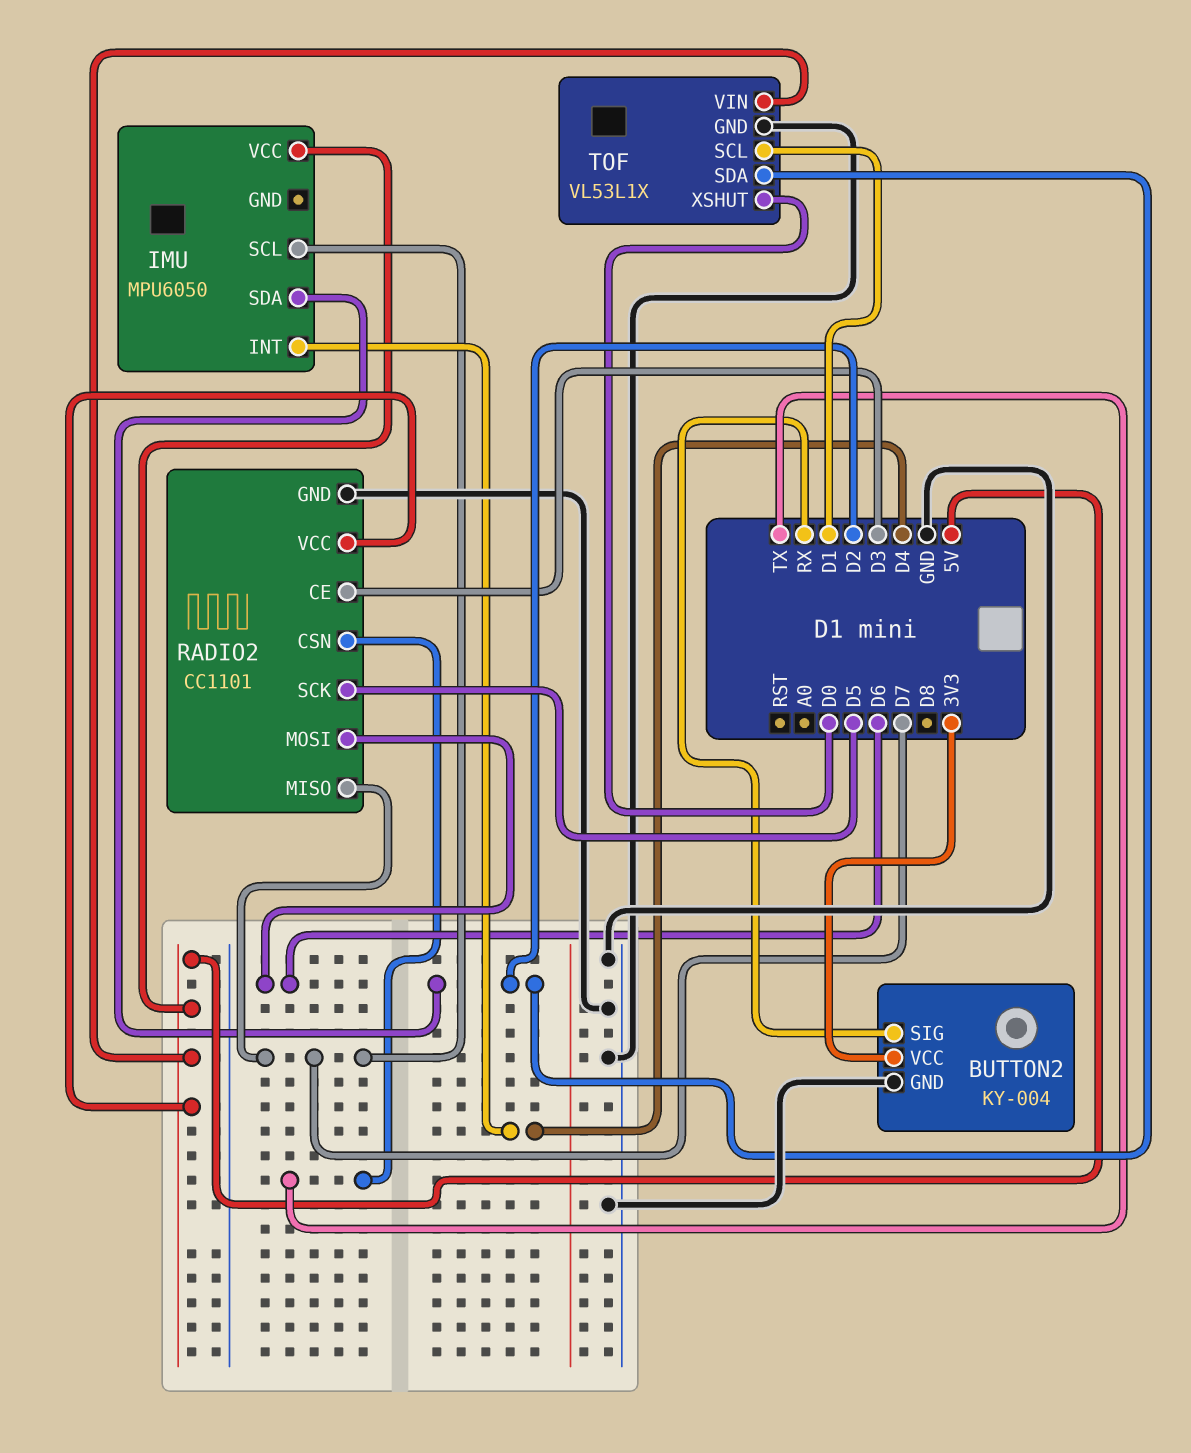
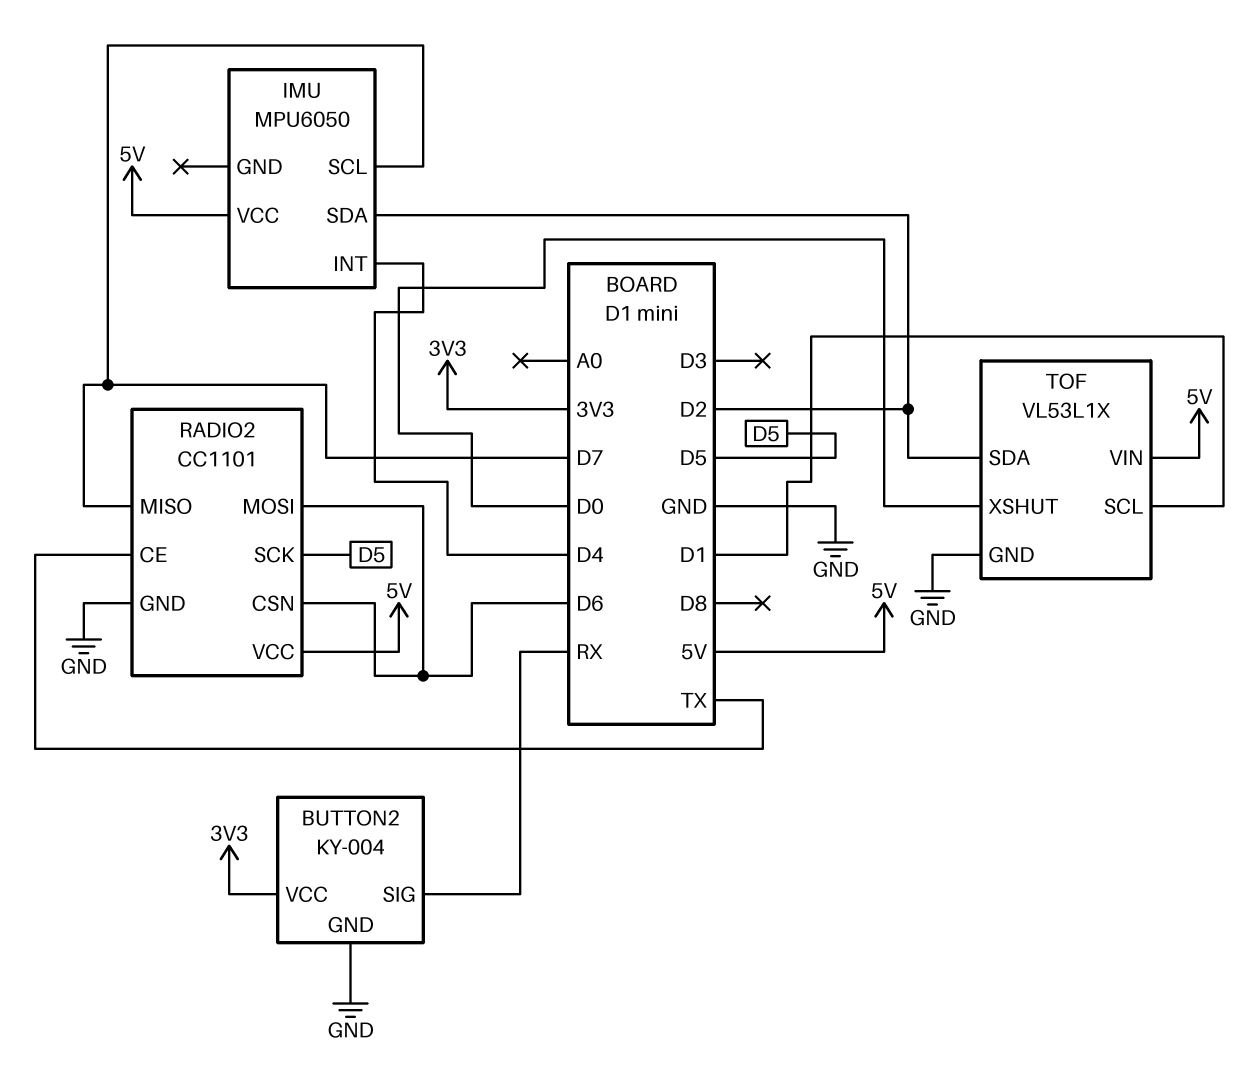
RADIO2 pin CE: D3 -> TX
RADIO2 pin CSN: TX -> D6

